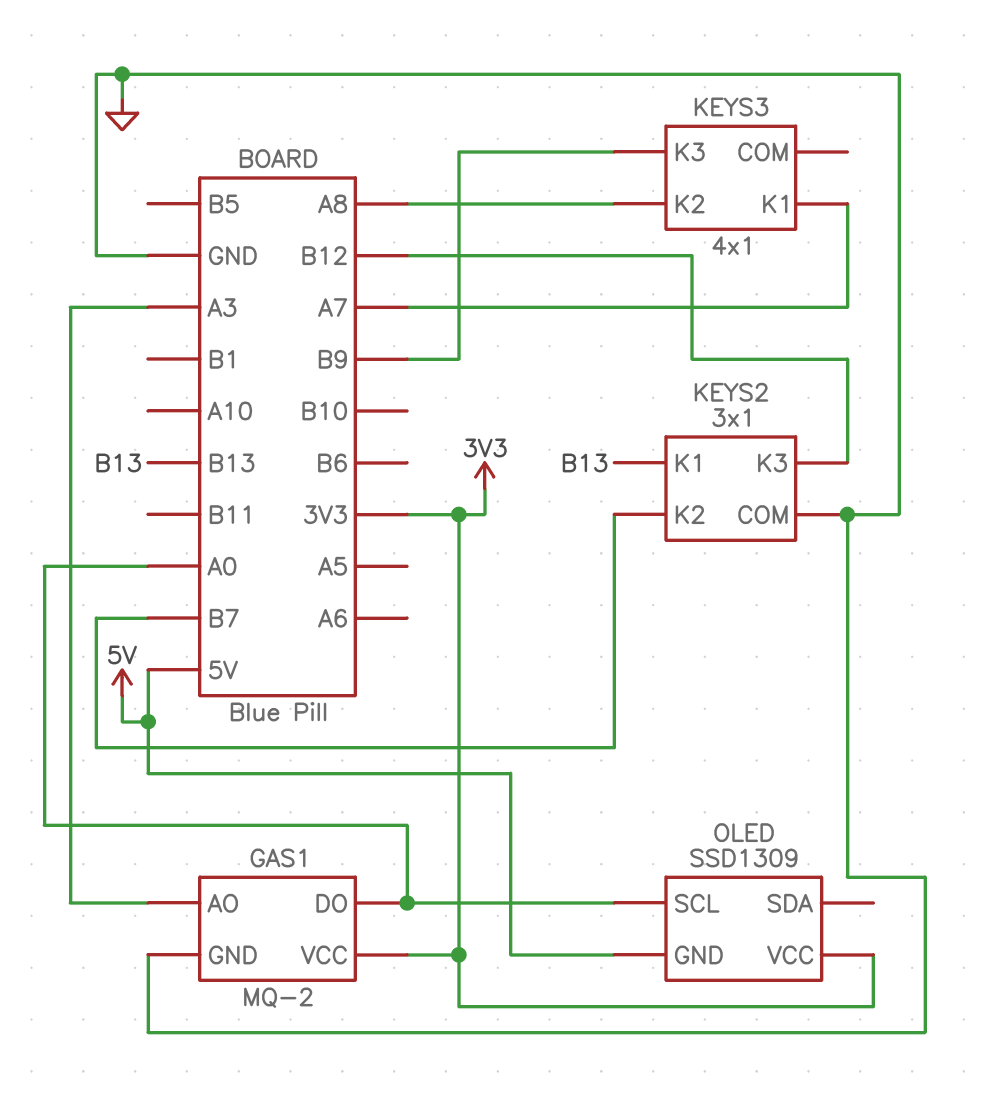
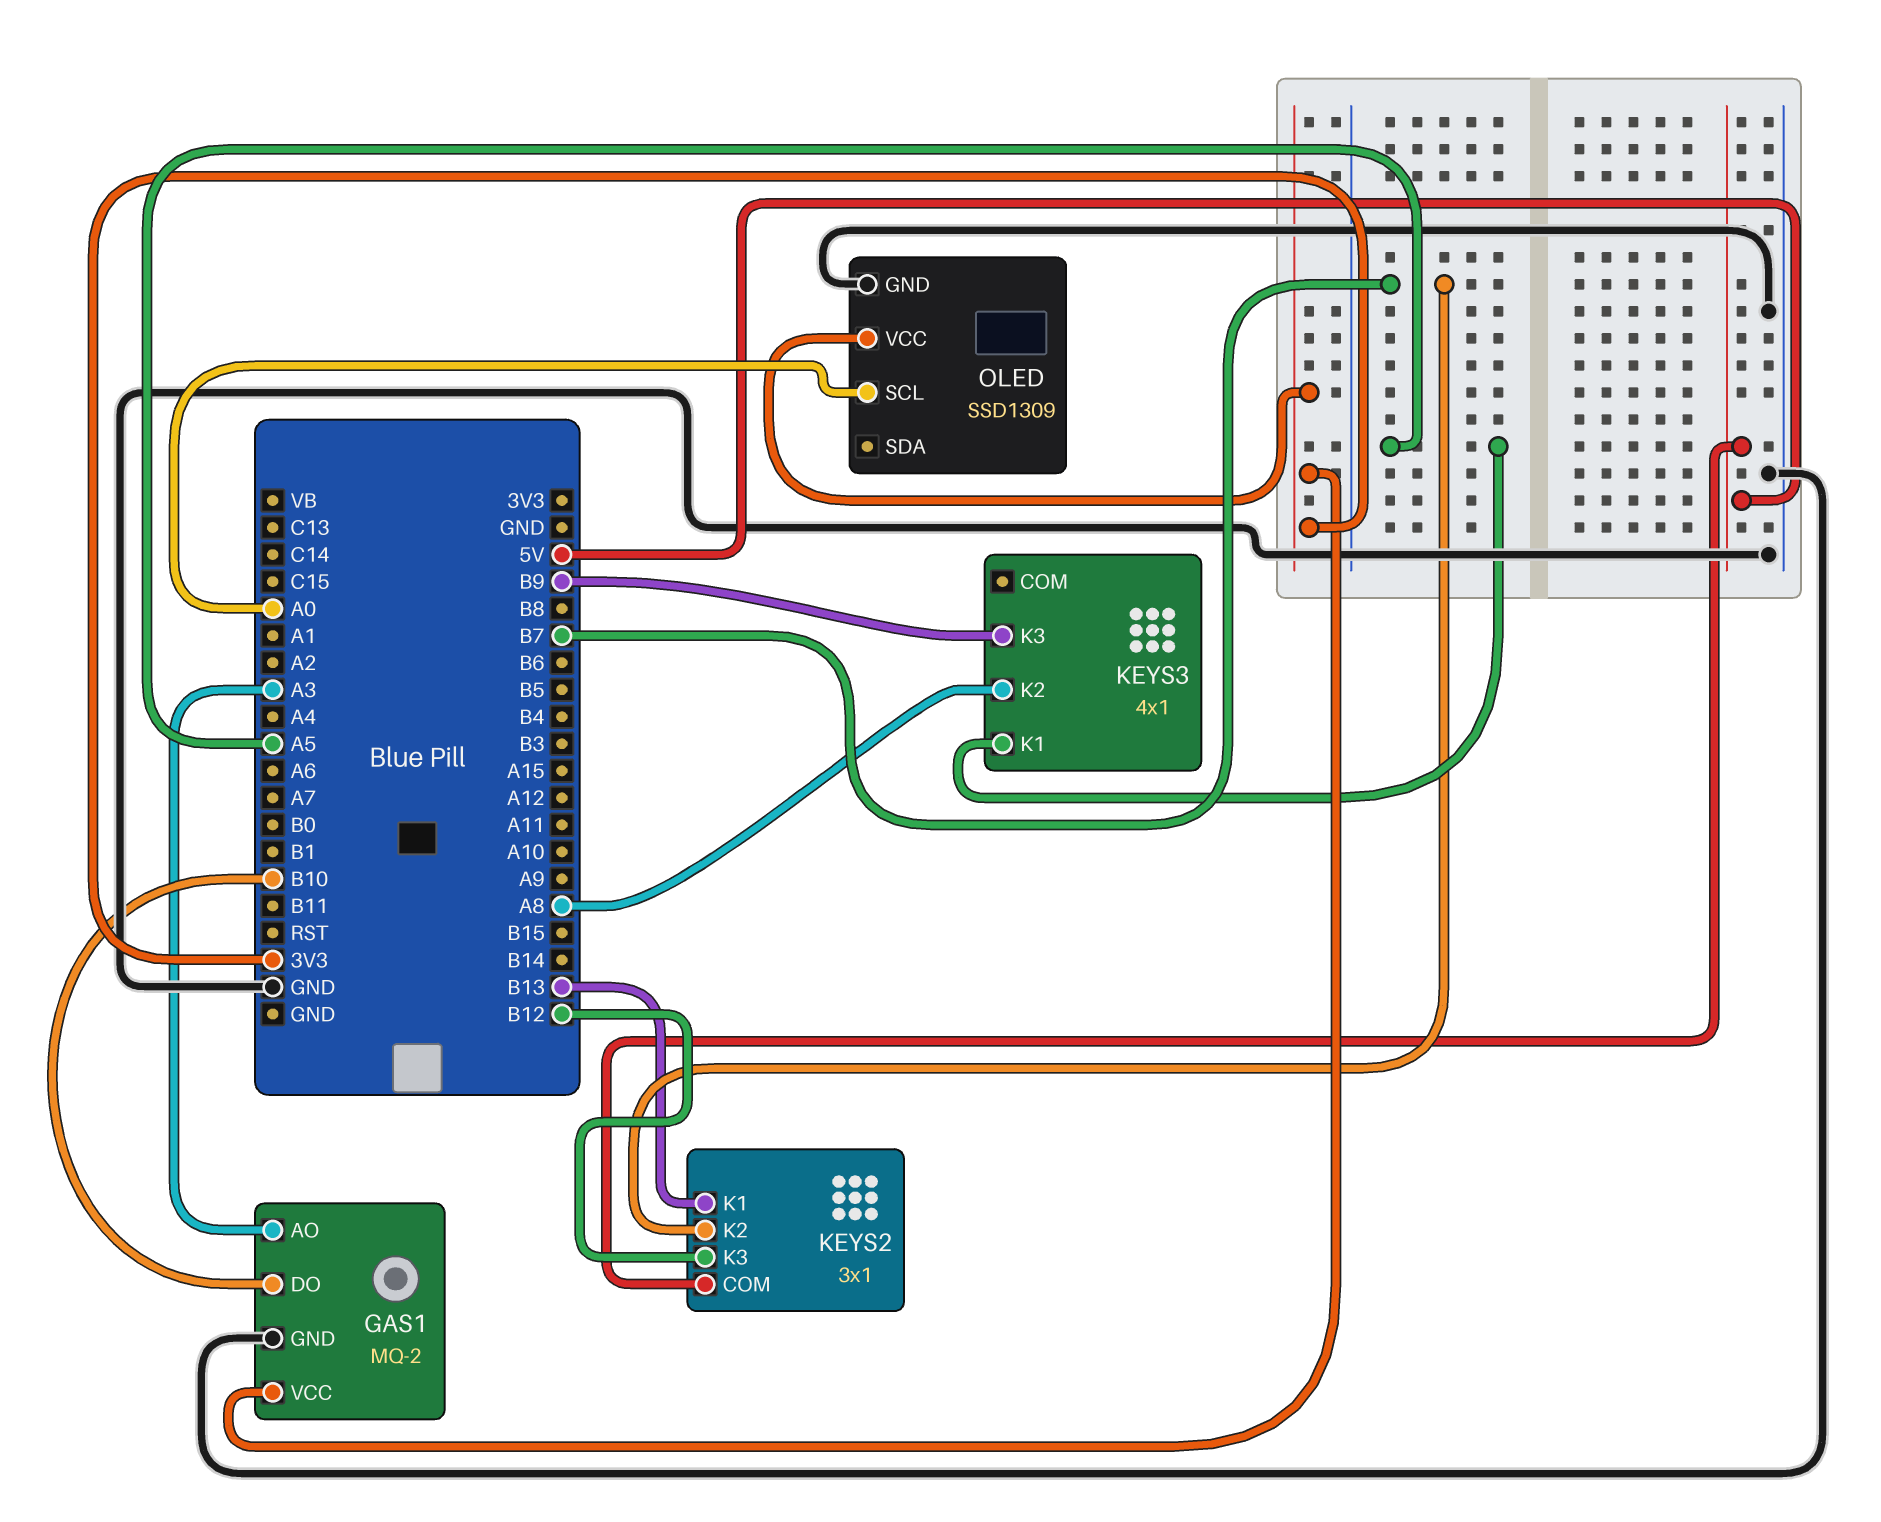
GAS1 pin DO: A0 -> B10
KEYS2 pin COM: GND -> 5V
KEYS3 pin K1: A7 -> A5
OLED pin GND: 5V -> GND

